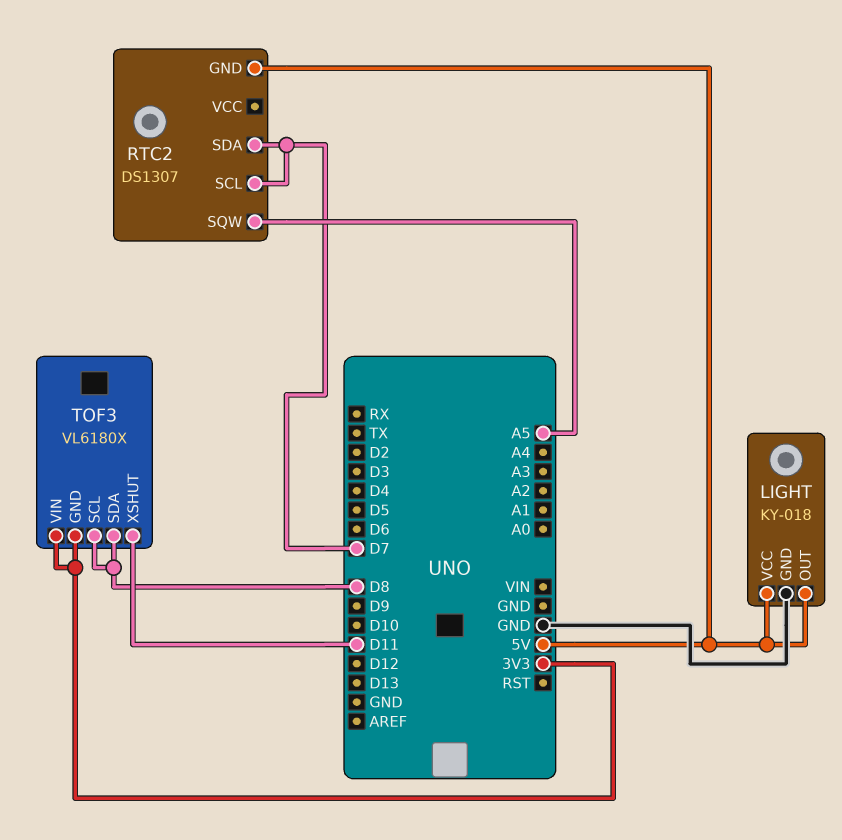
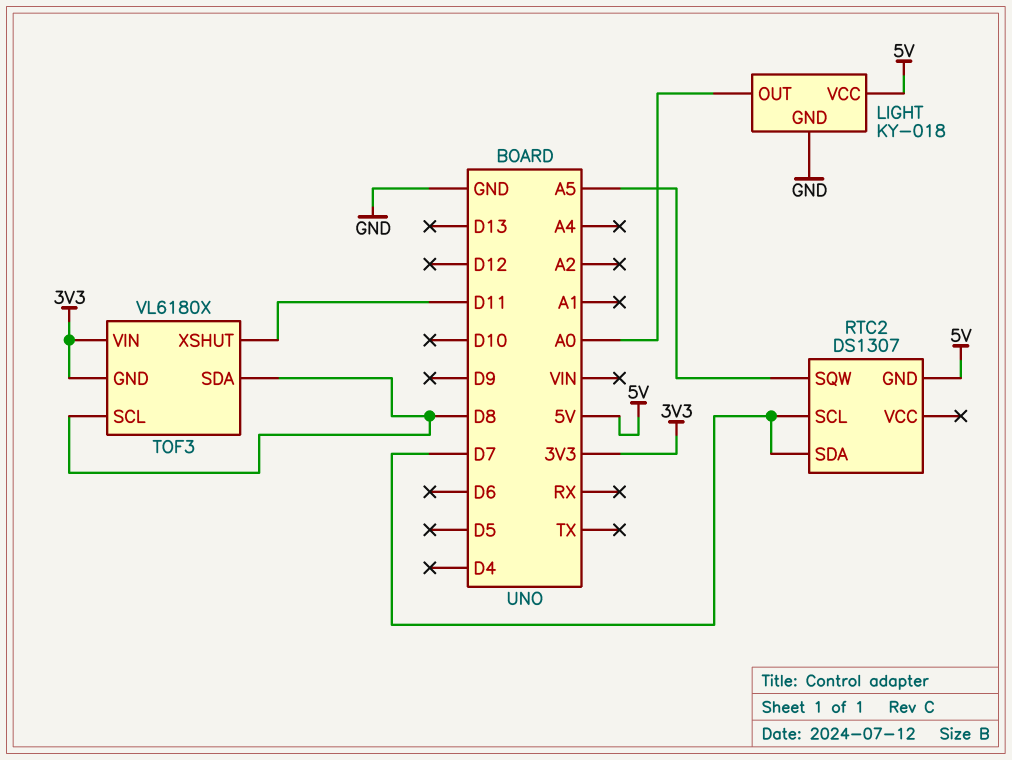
LIGHT pin OUT: 5V -> A0

